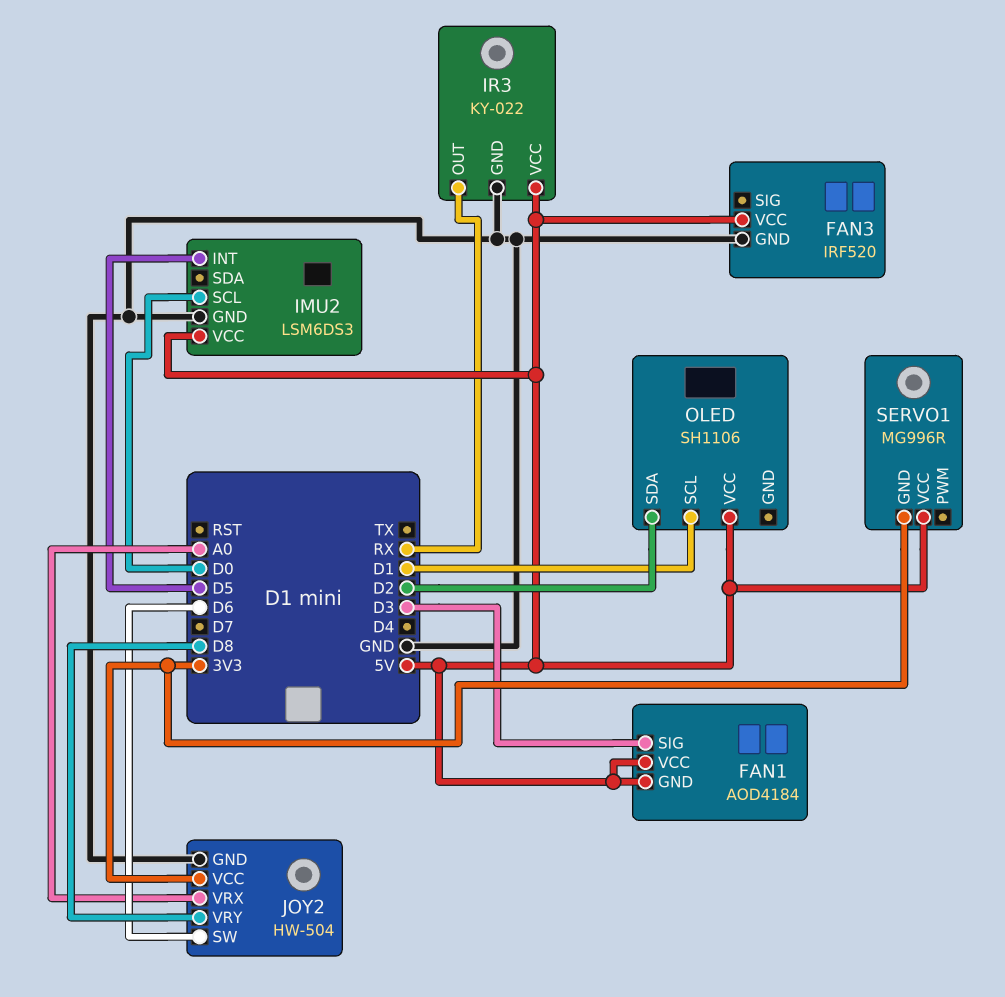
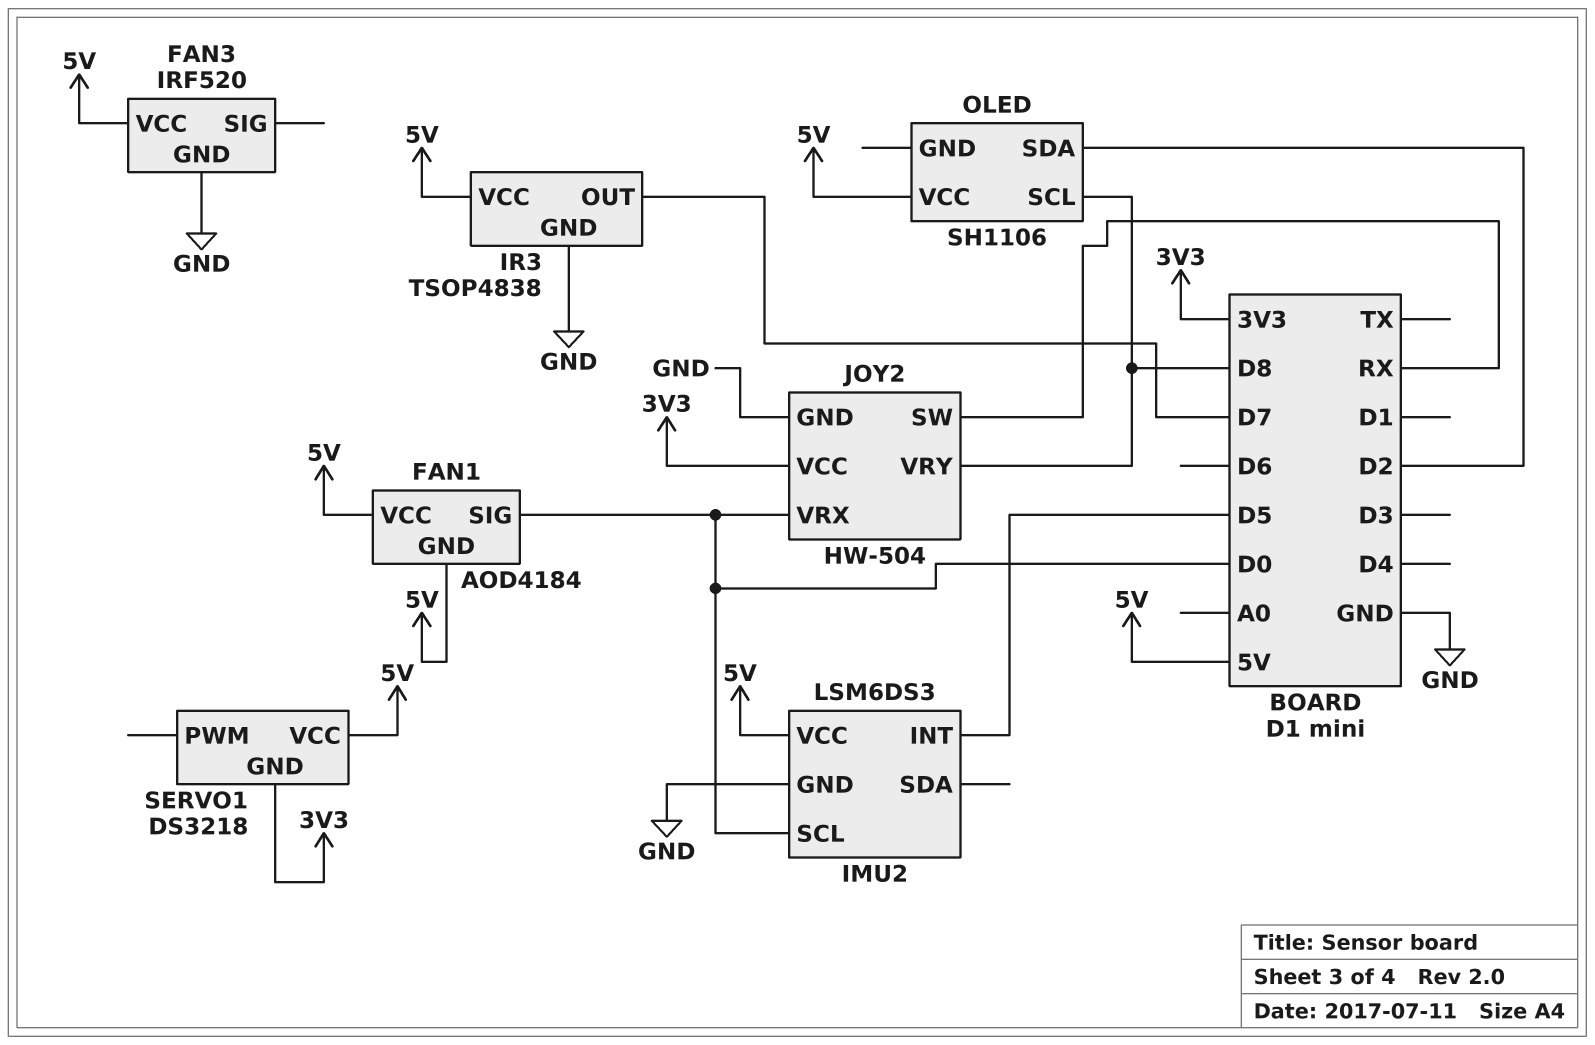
FAN1 pin SIG: D3 -> D0
IR3: KY-022 -> TSOP4838
IR3 pin OUT: RX -> D7
JOY2 pin SW: D6 -> RX
JOY2 pin VRX: A0 -> D0
OLED pin SCL: D1 -> D8
SERVO1: MG996R -> DS3218

